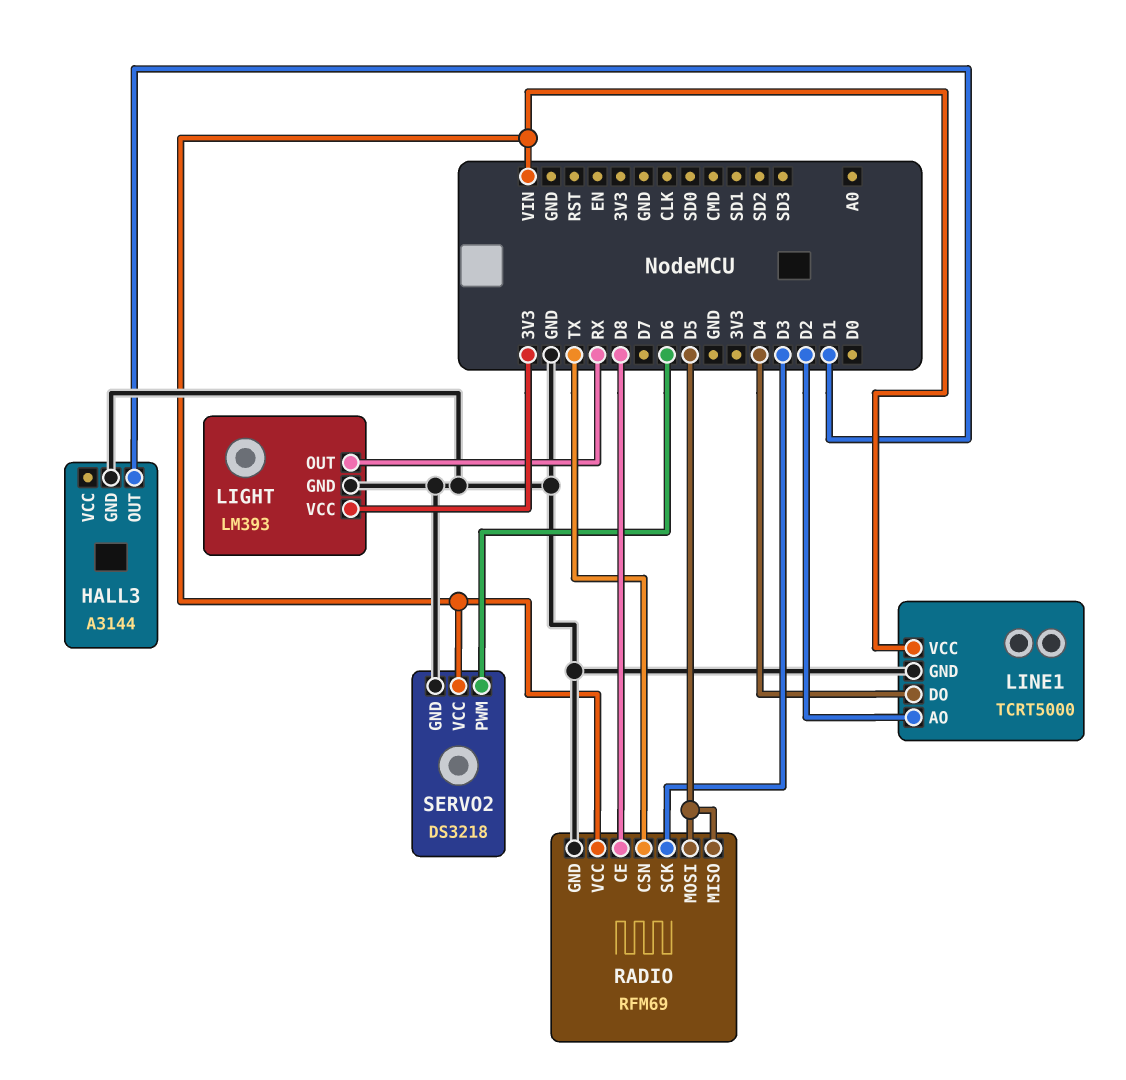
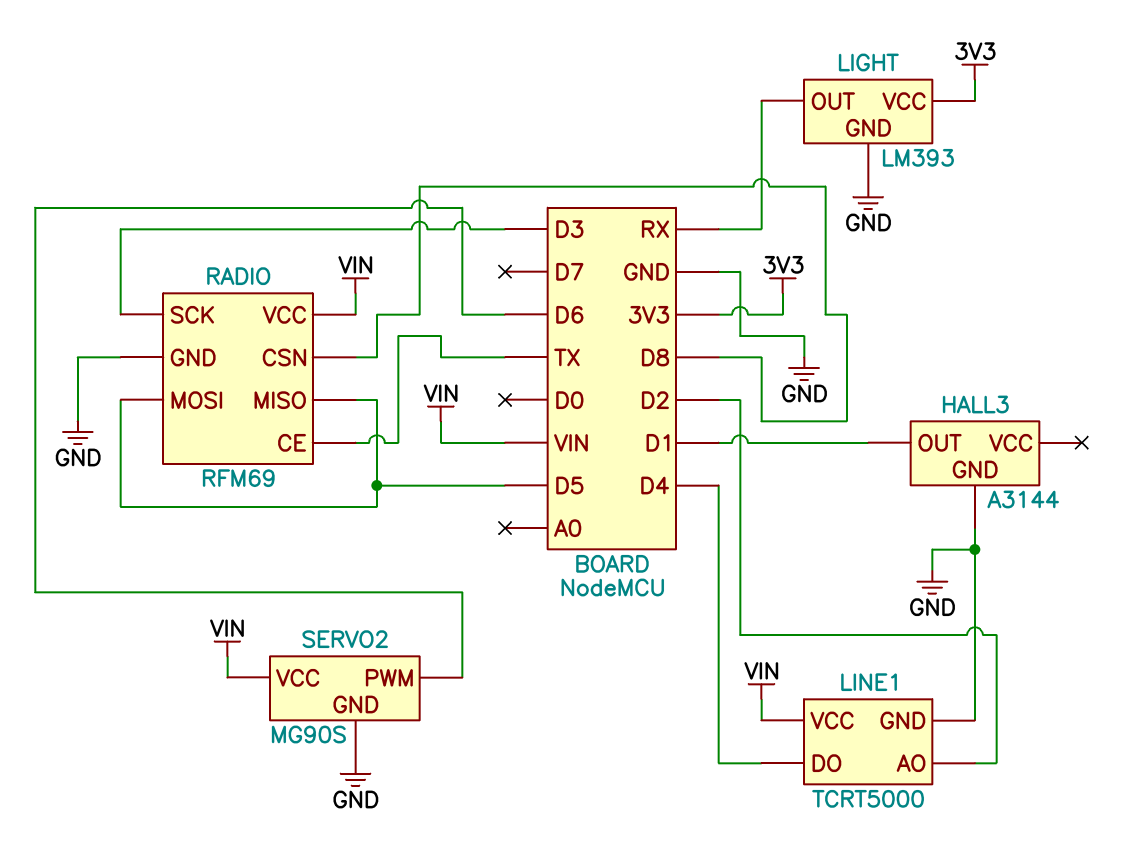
RADIO pin CE: D8 -> TX
RADIO pin CSN: TX -> D8
SERVO2: DS3218 -> MG90S

